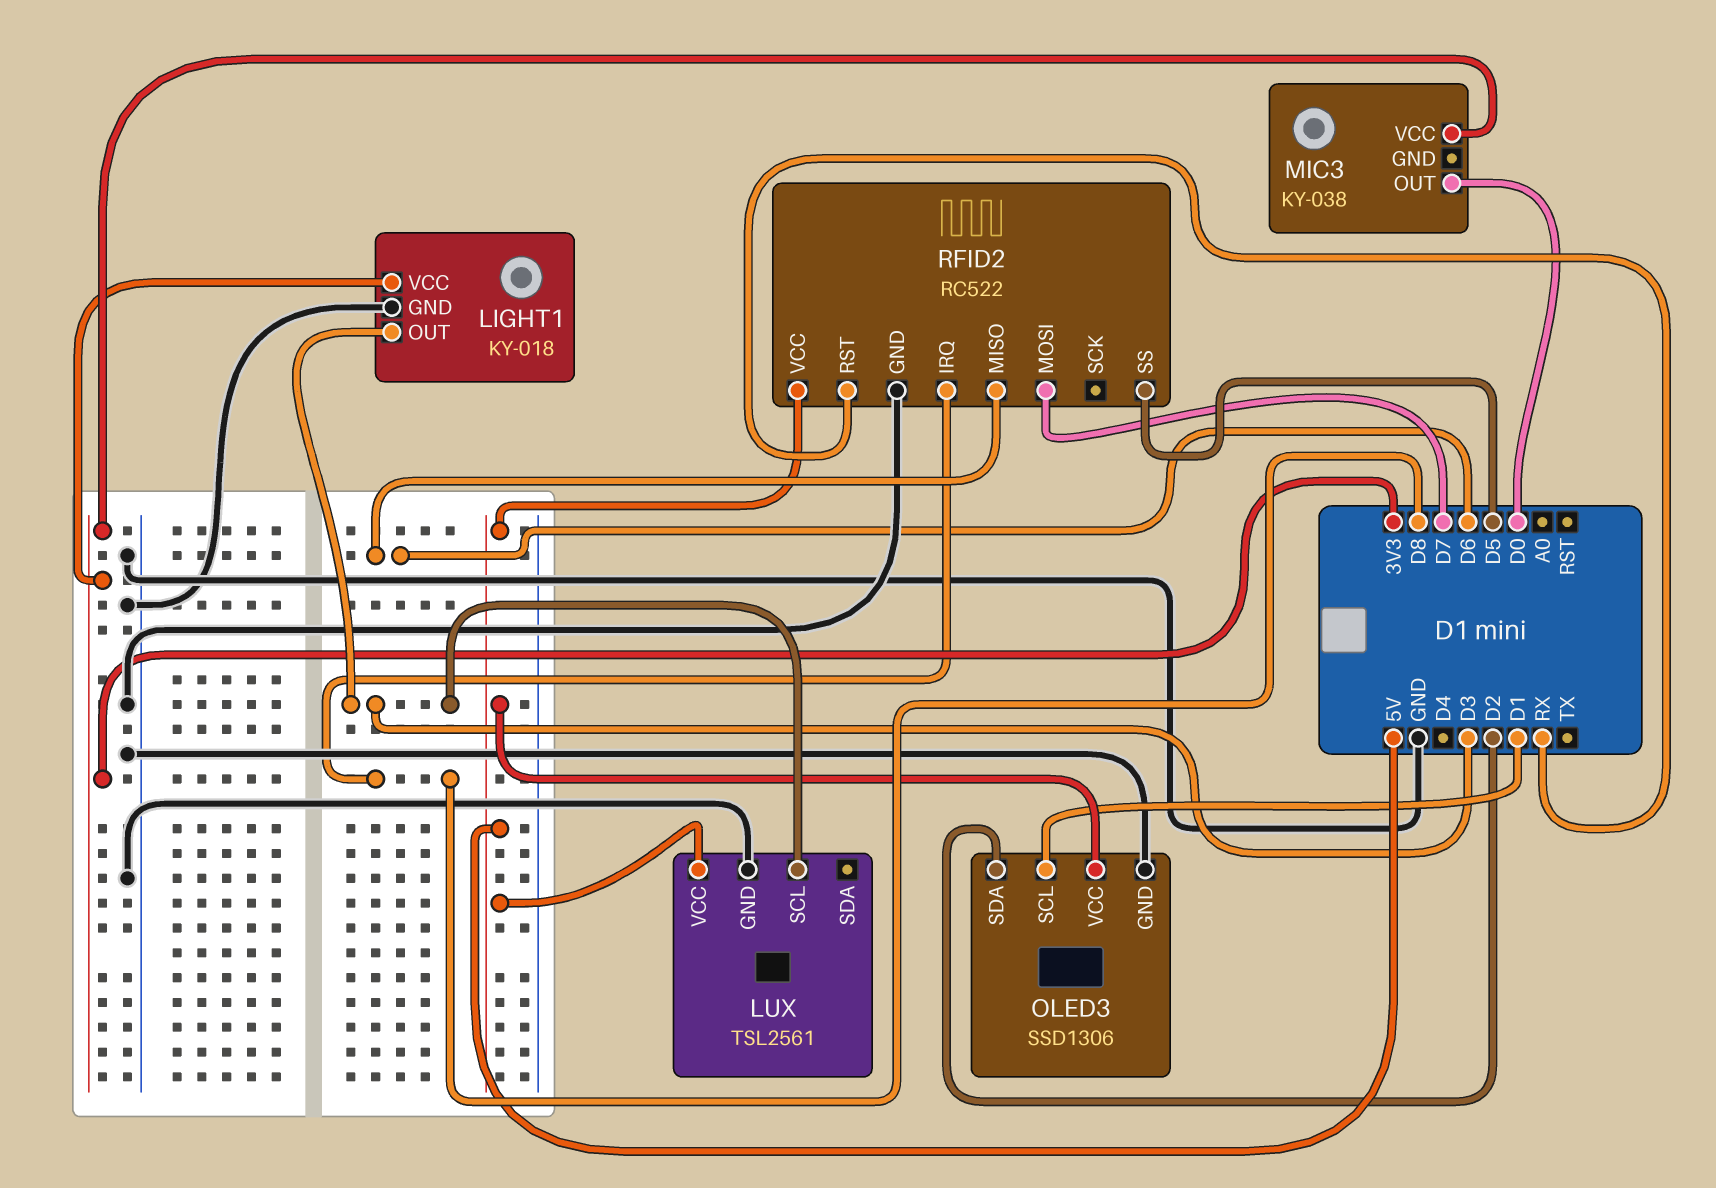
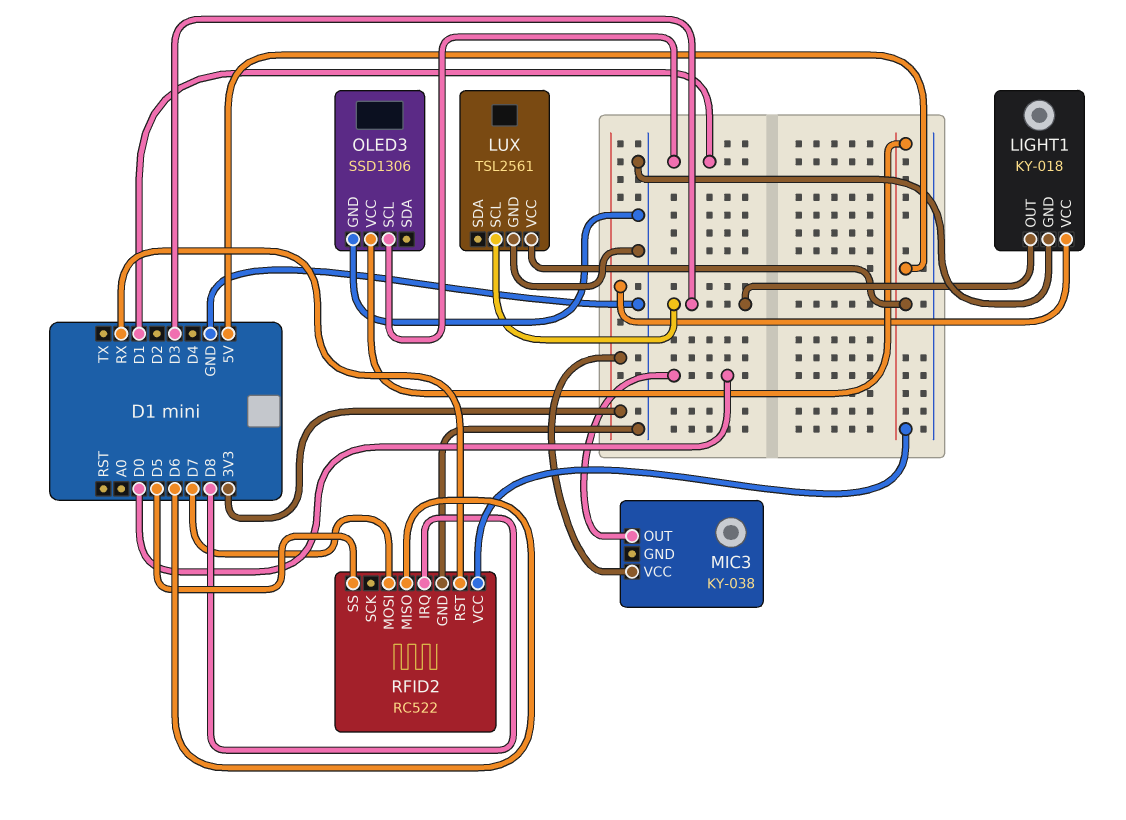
OLED3 pin SDA: D2 -> none

